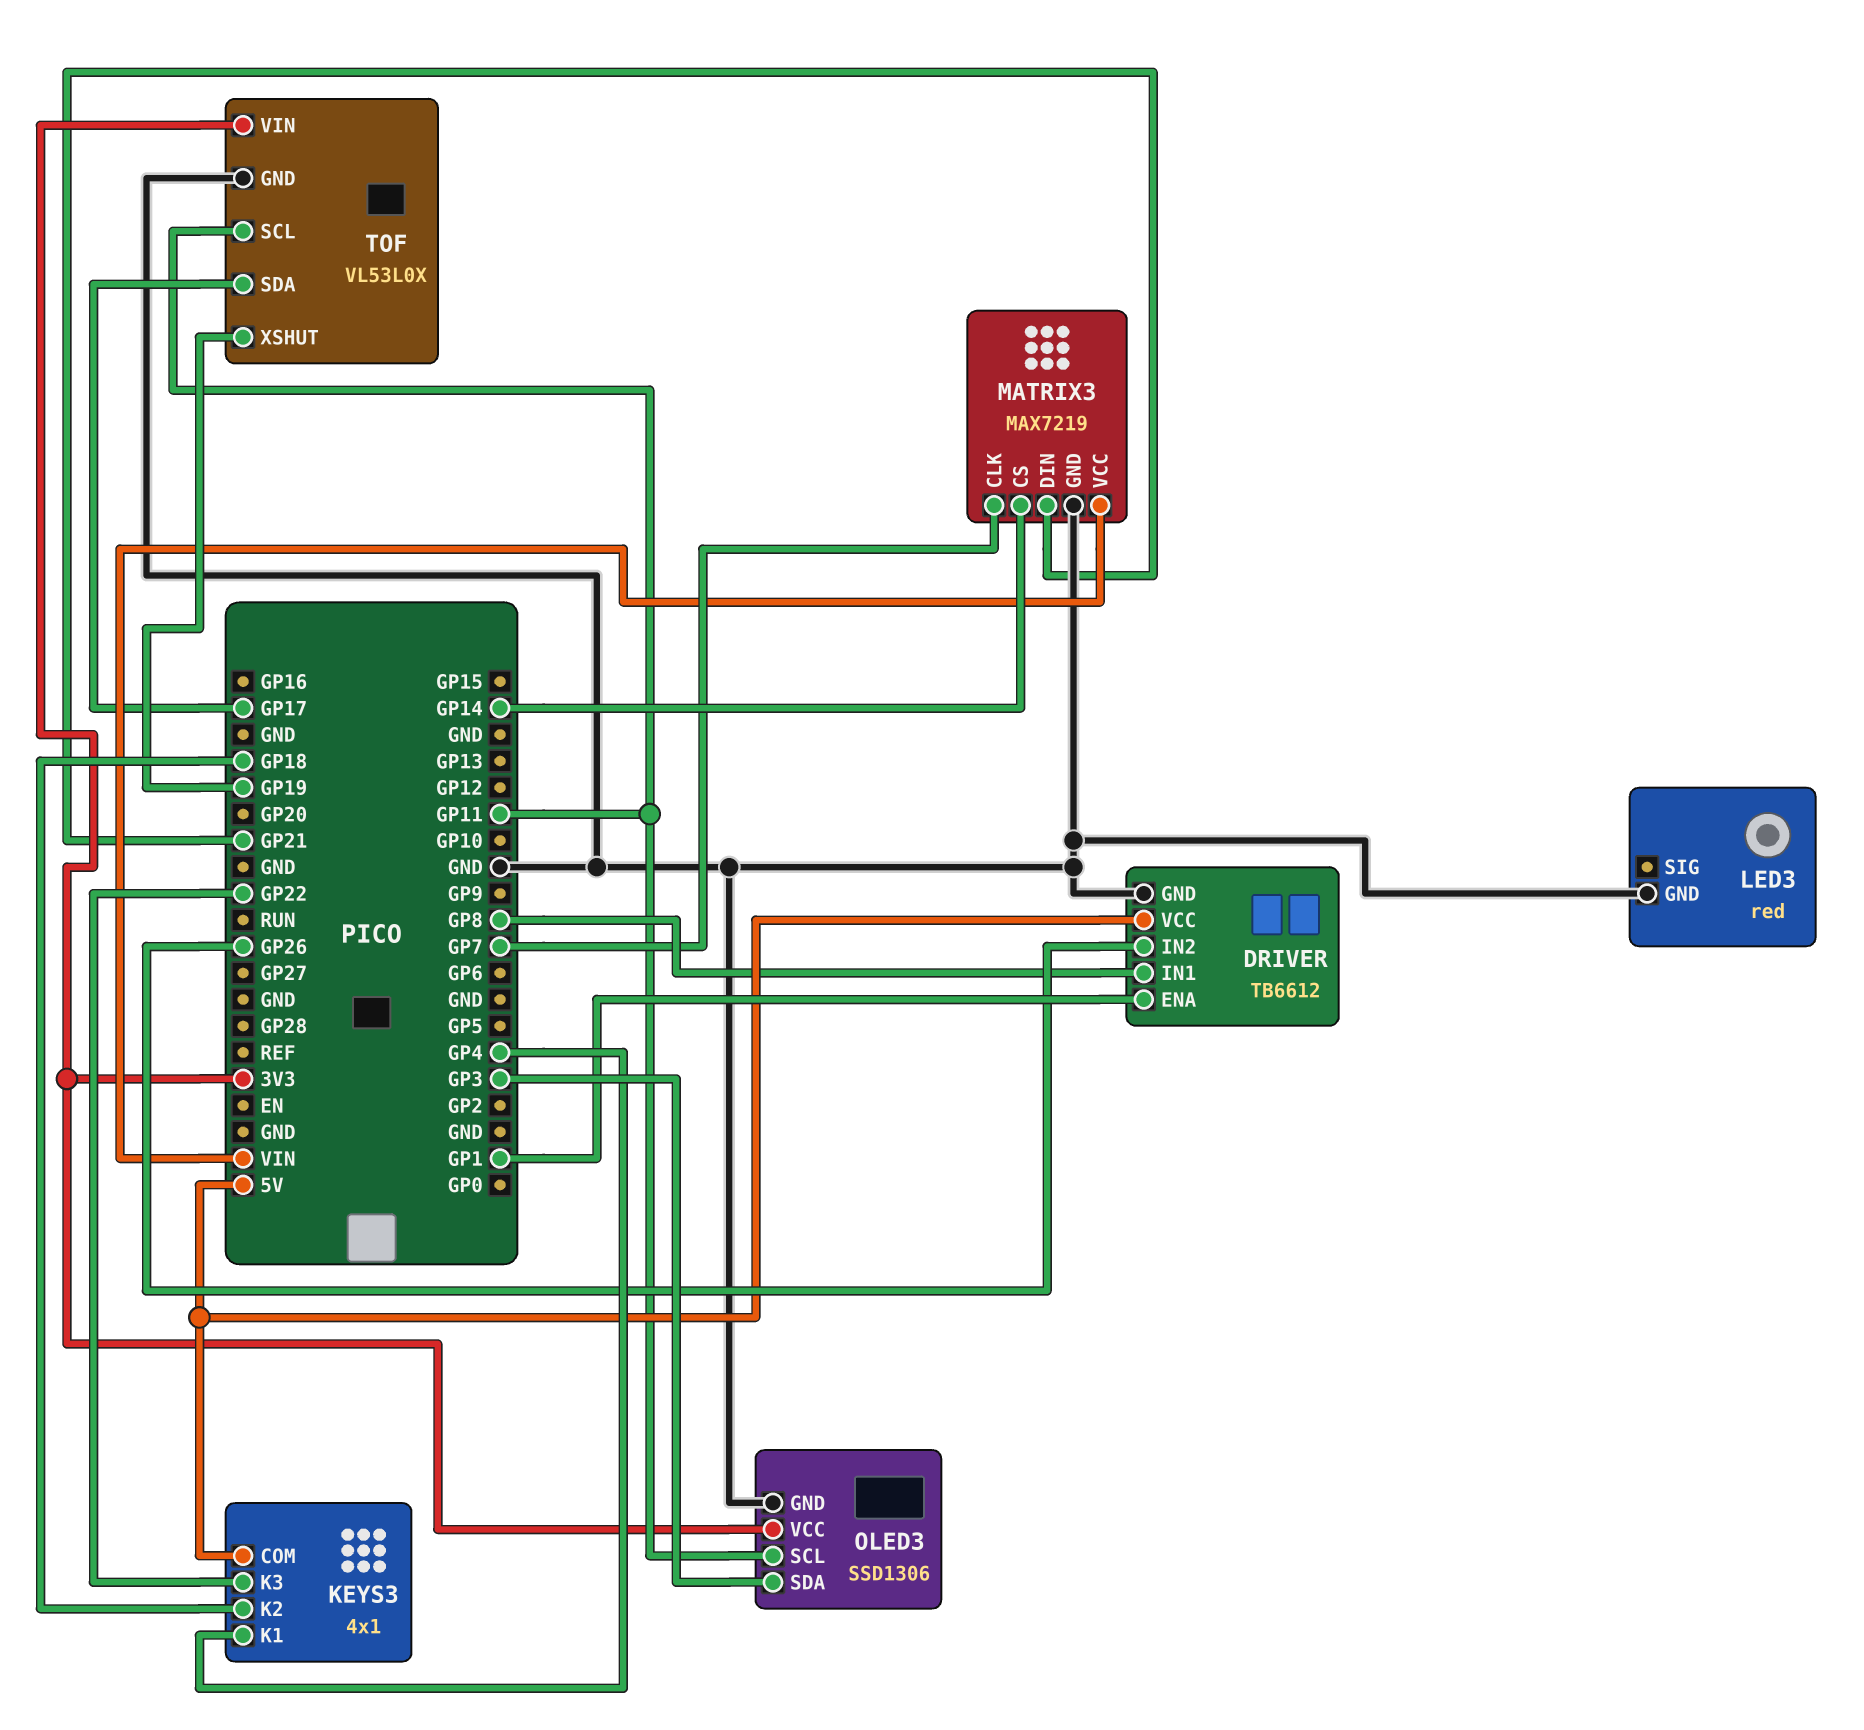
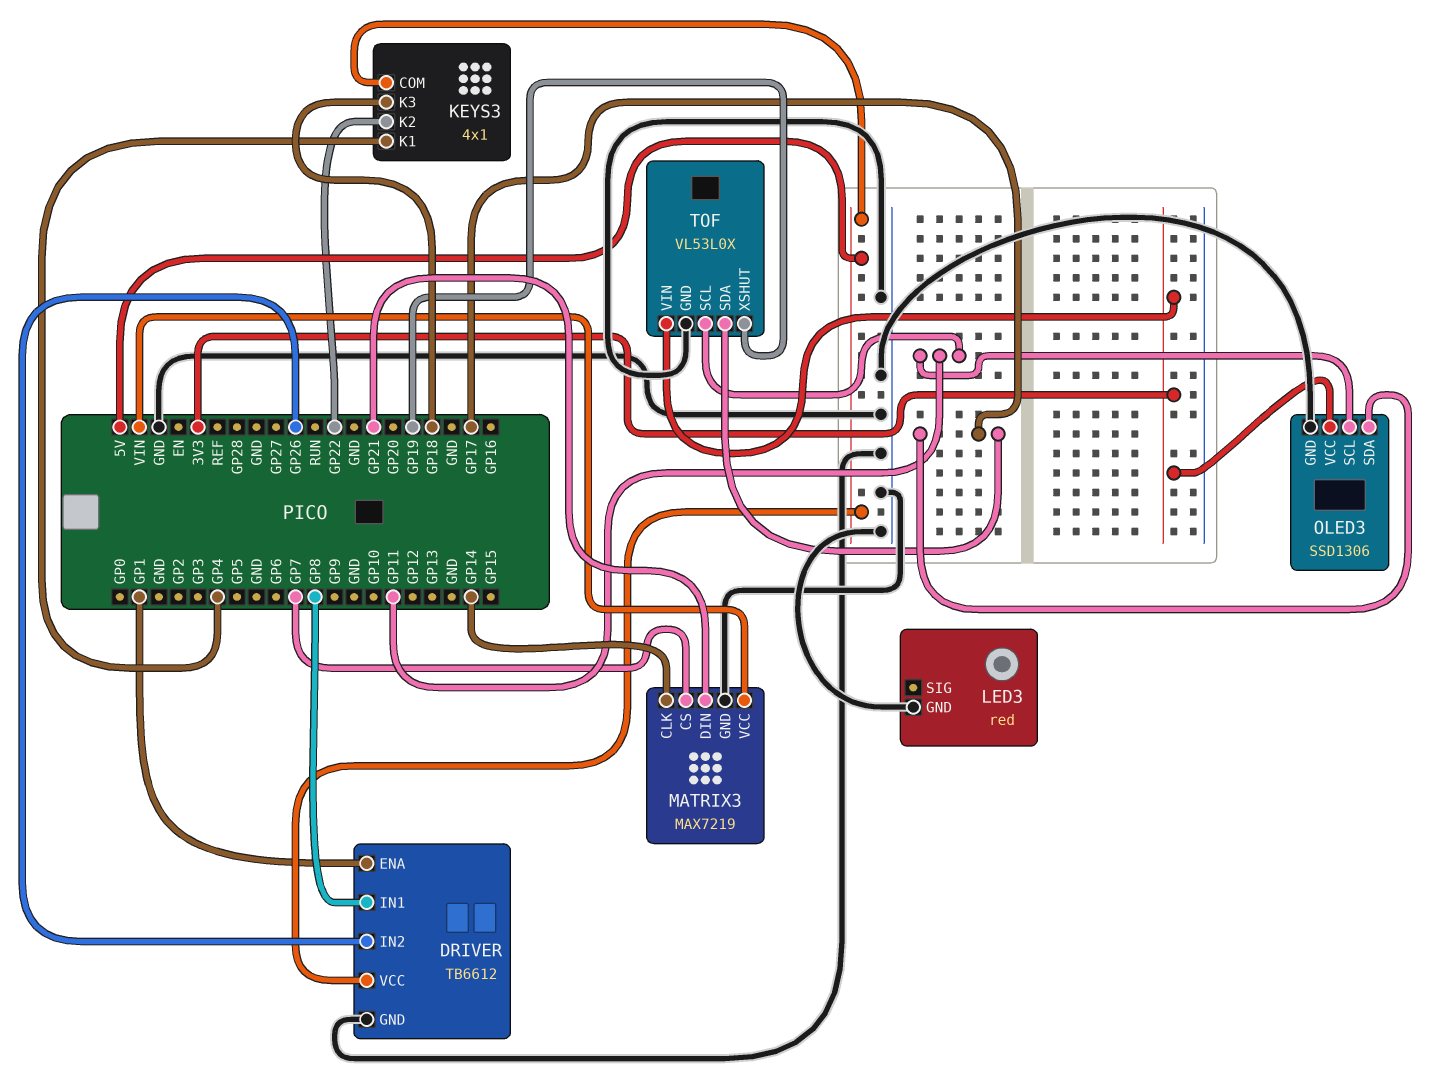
KEYS3 pin K2: GP18 -> GP22
KEYS3 pin K3: GP22 -> GP18
MATRIX3 pin CLK: GP7 -> GP14
MATRIX3 pin CS: GP14 -> GP7
OLED3 pin SDA: GP3 -> GP17

